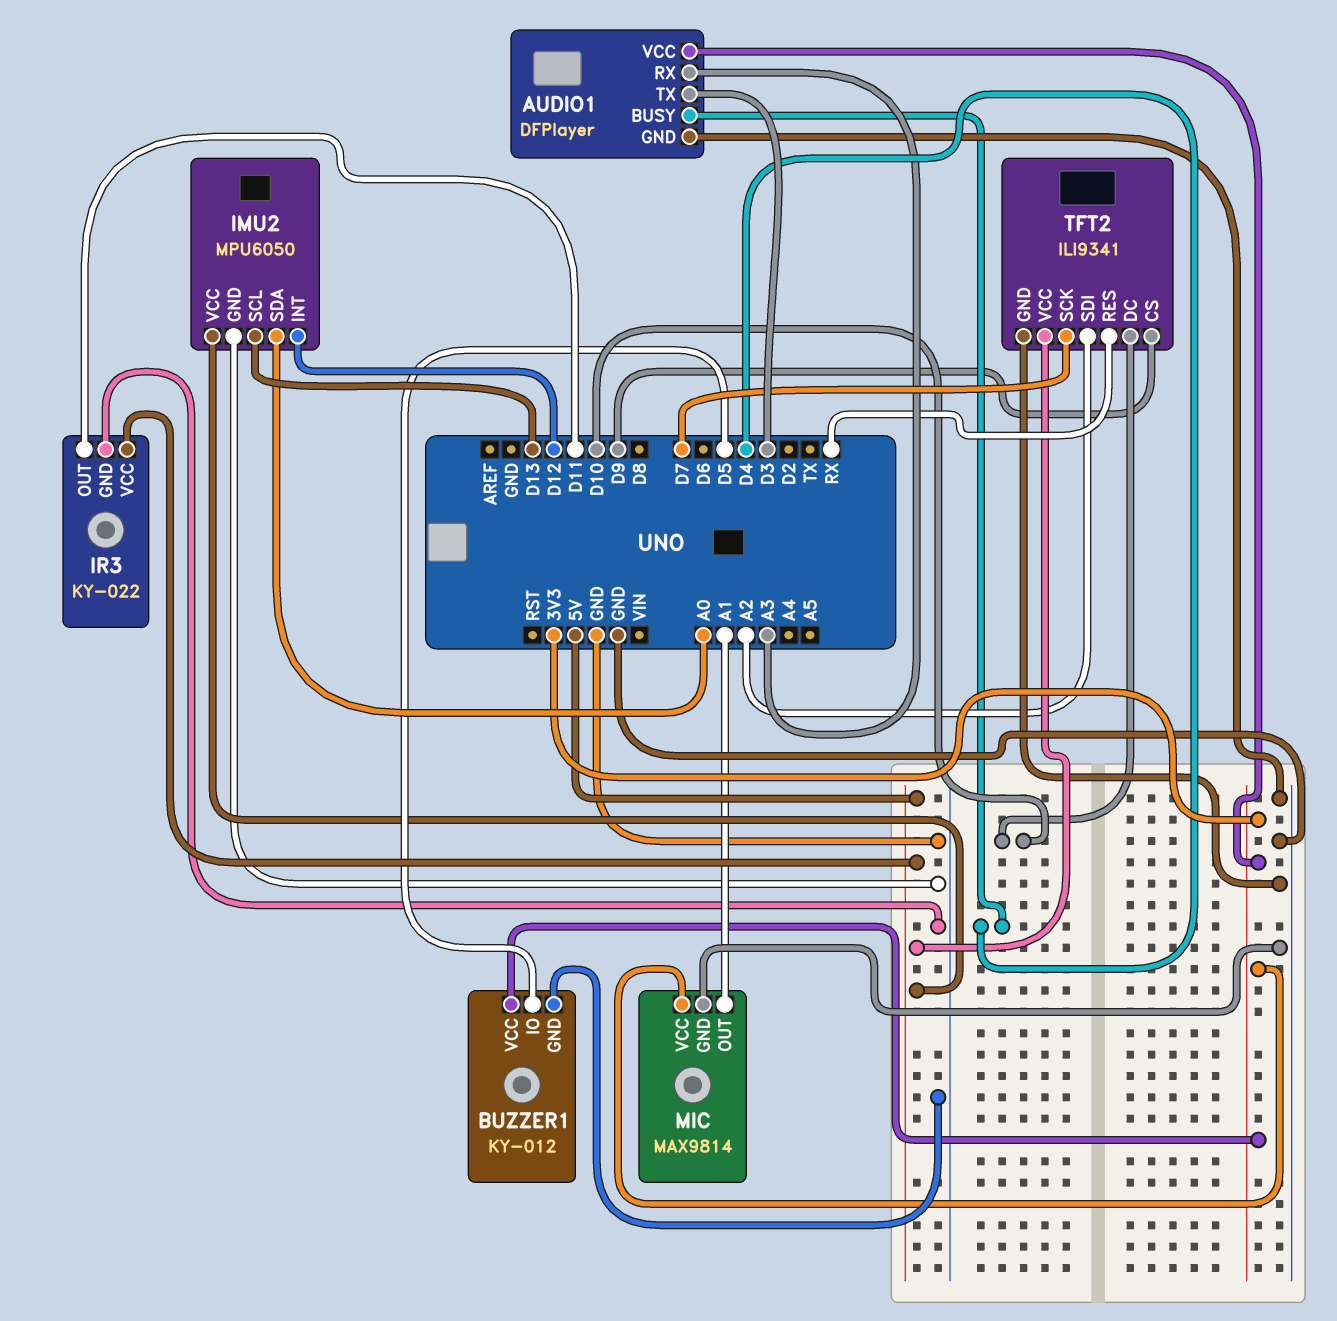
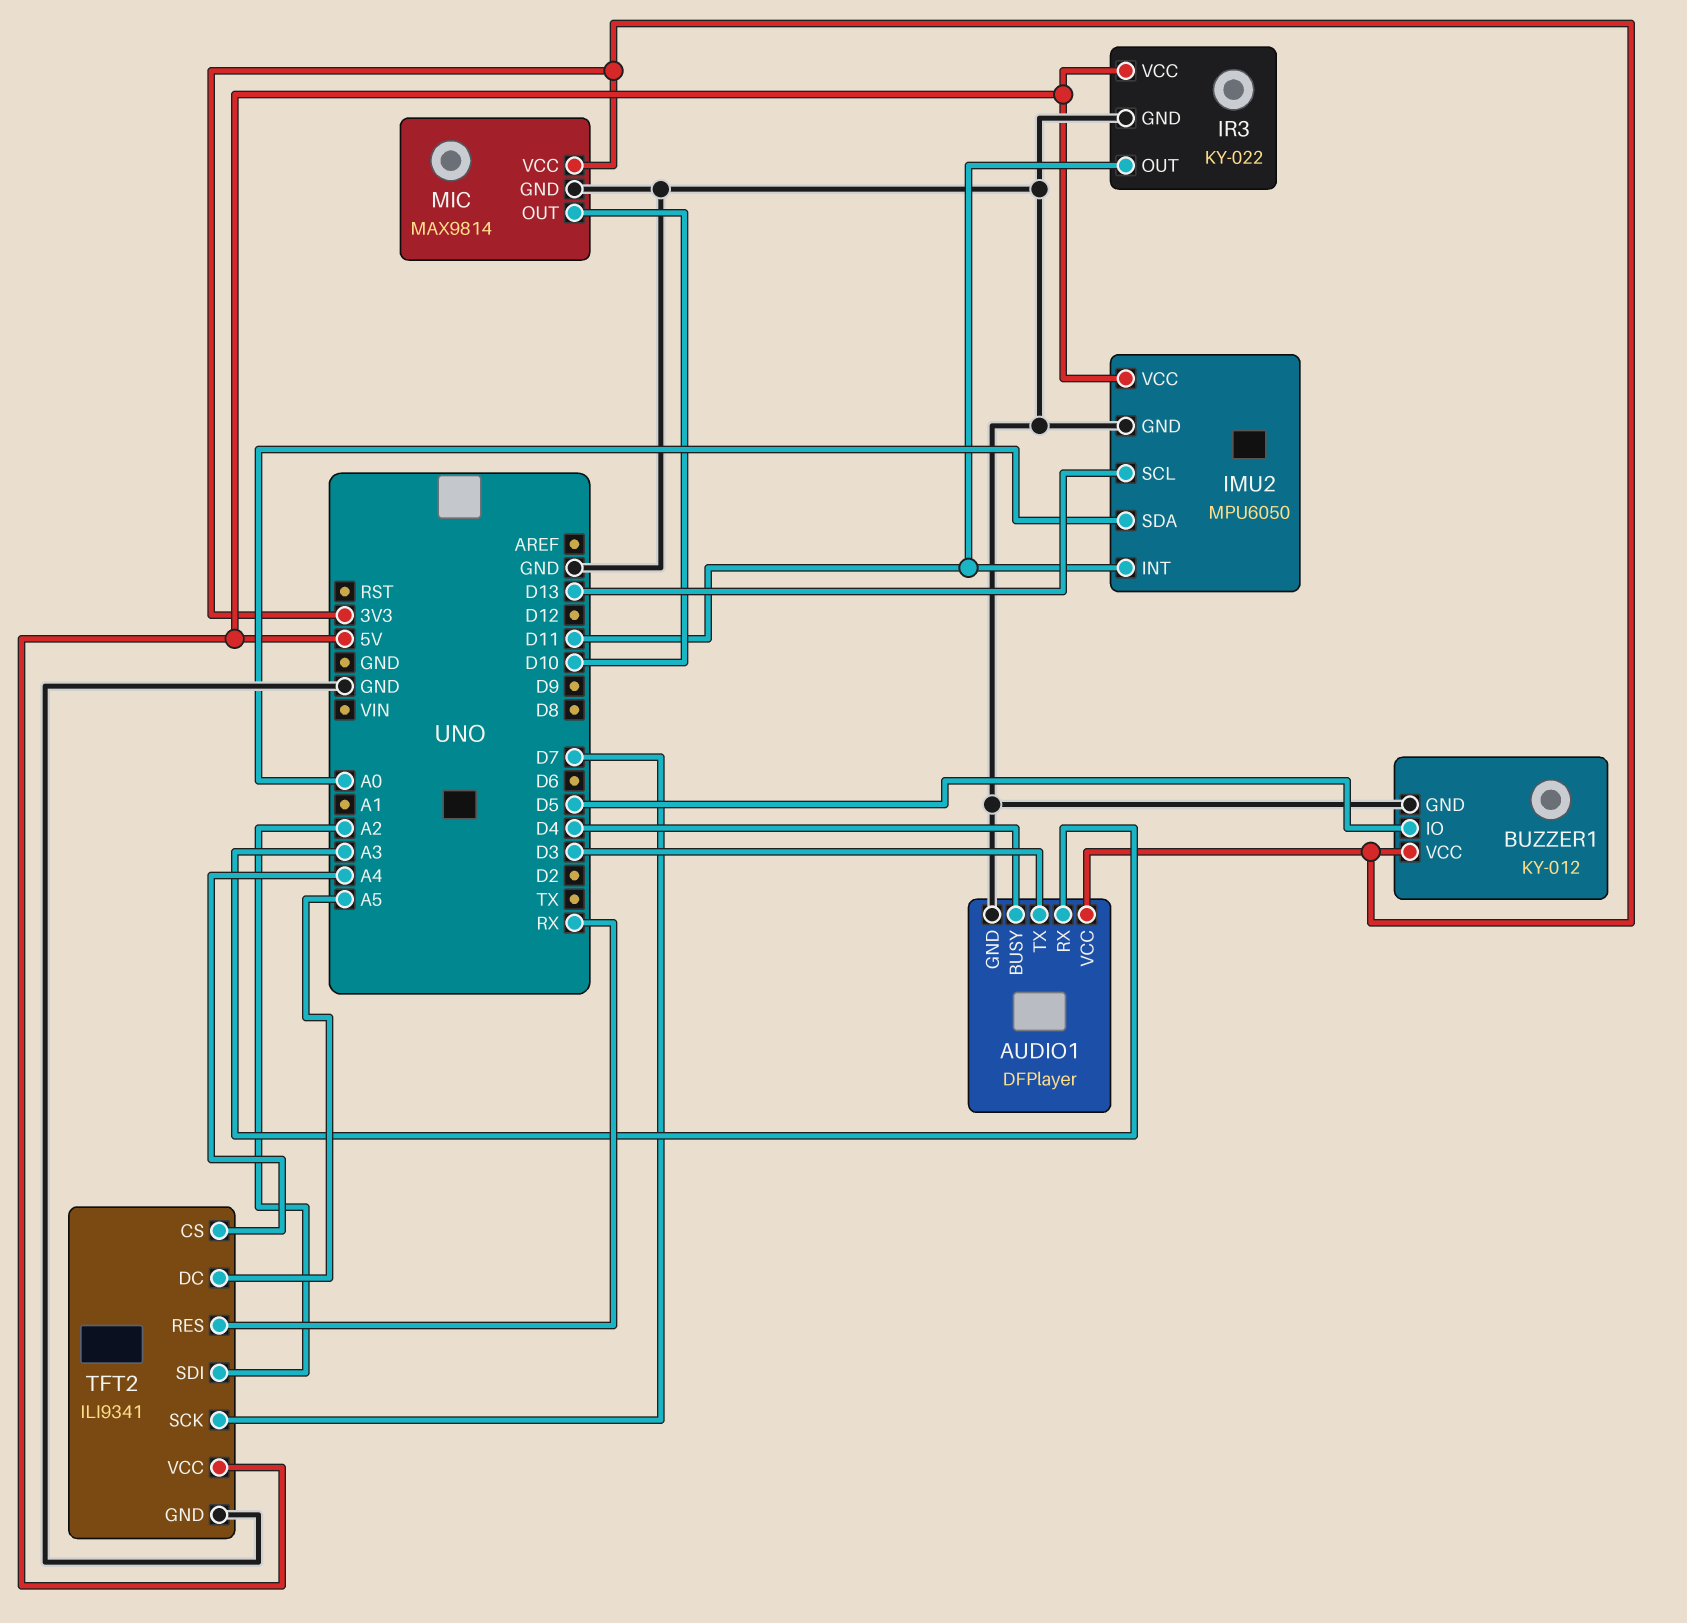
IMU2 pin INT: D12 -> D11
MIC pin OUT: A1 -> D10
TFT2 pin CS: D9 -> A4
TFT2 pin DC: D10 -> A5

